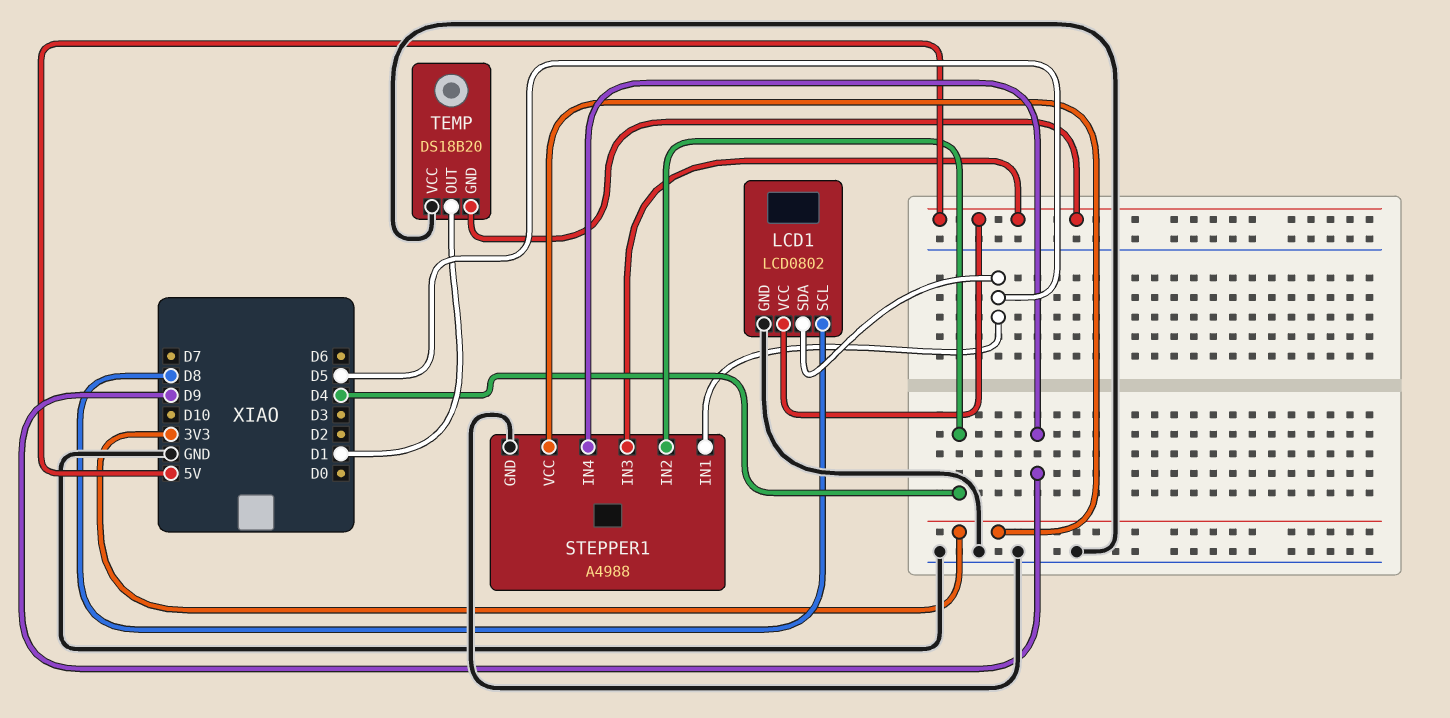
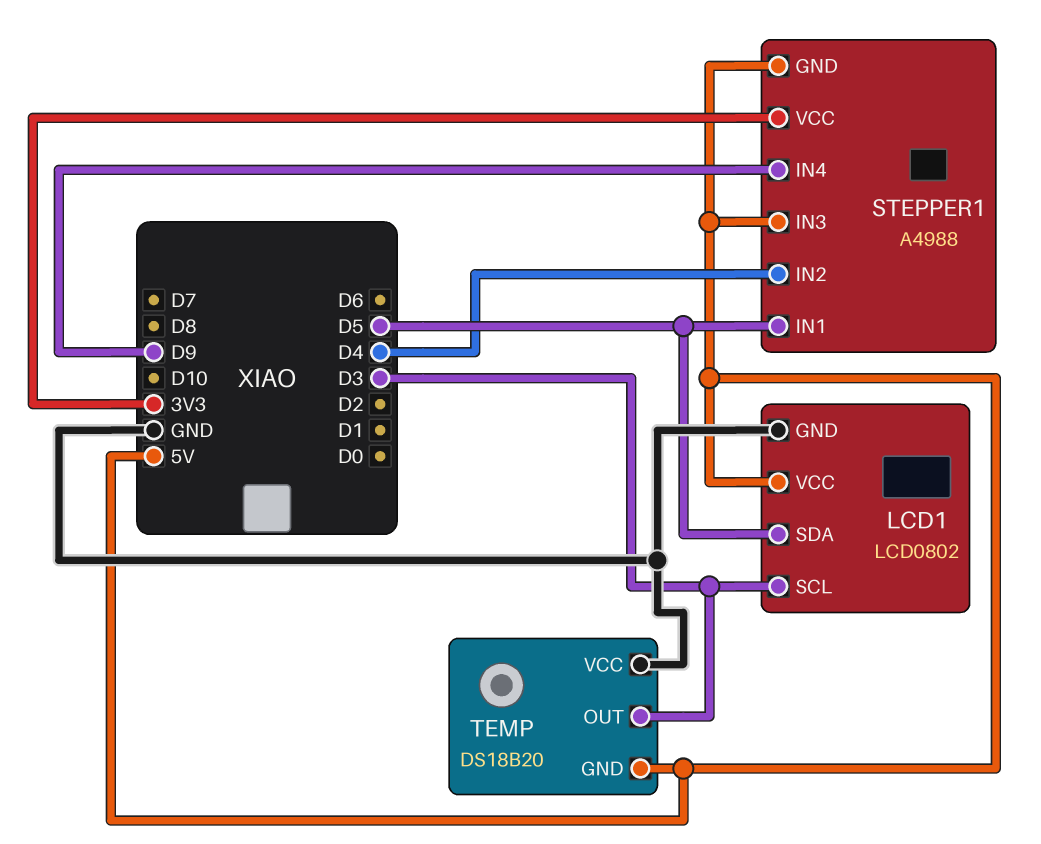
LCD1 pin SCL: D8 -> D3
STEPPER1 pin GND: GND -> 5V
TEMP pin OUT: D1 -> D3

